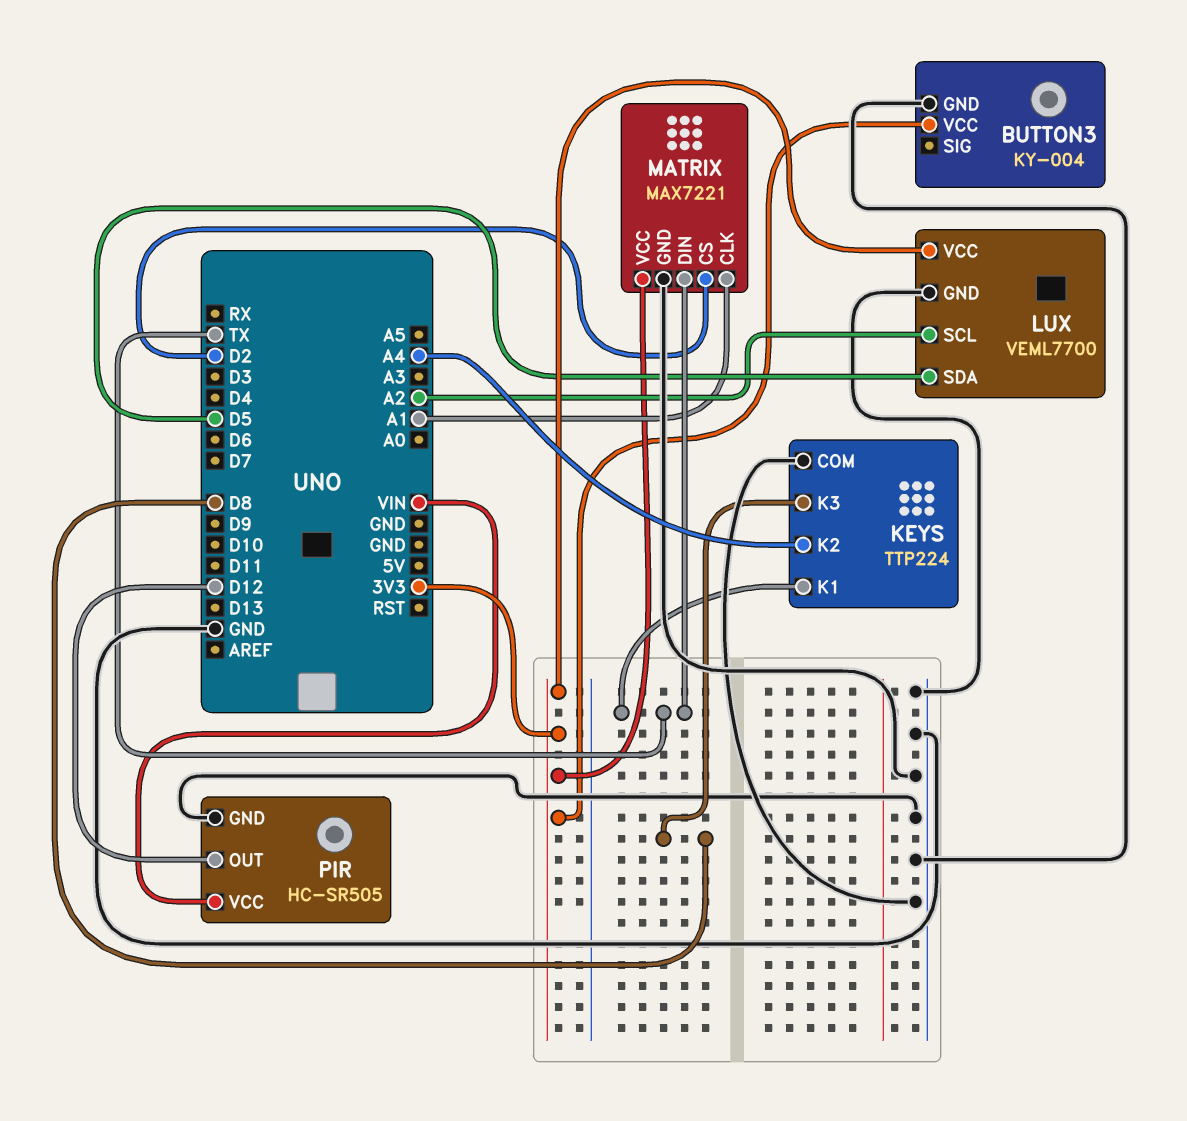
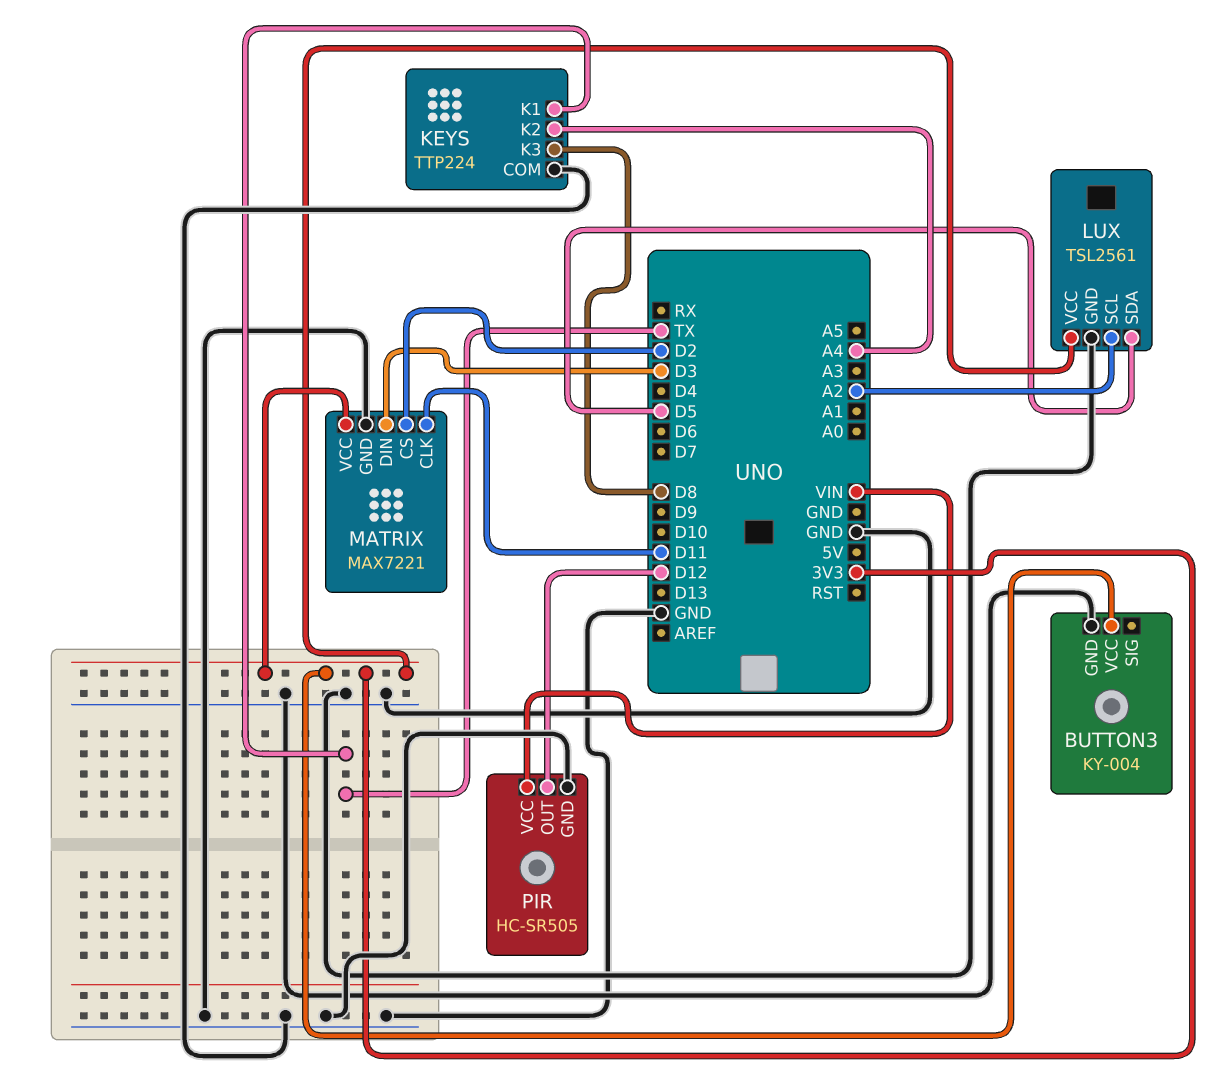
LUX: VEML7700 -> TSL2561
MATRIX pin CLK: A1 -> D11
MATRIX pin DIN: TX -> D3

